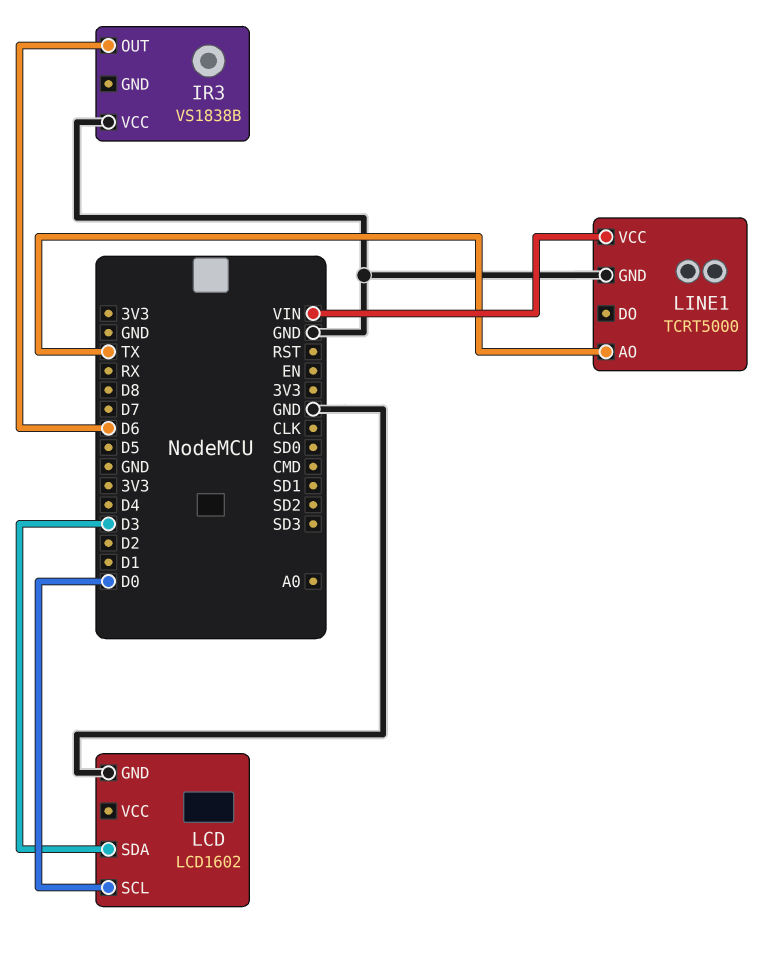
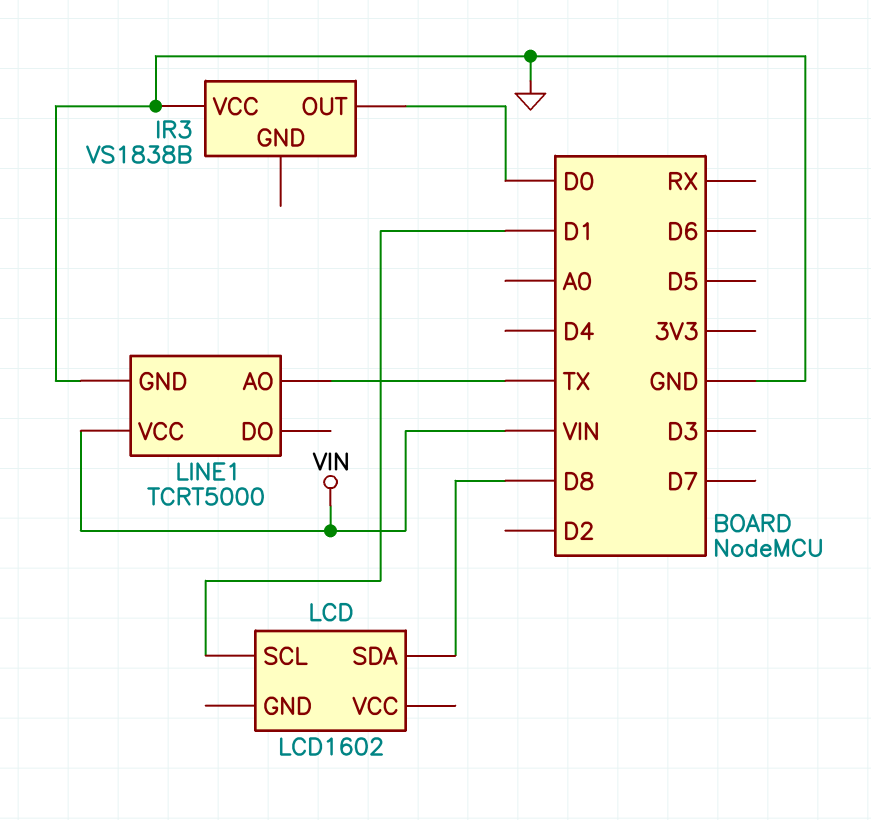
IR3 pin OUT: D6 -> D0
LCD pin GND: GND -> none
LCD pin SCL: D0 -> D1
LCD pin SDA: D3 -> D8

